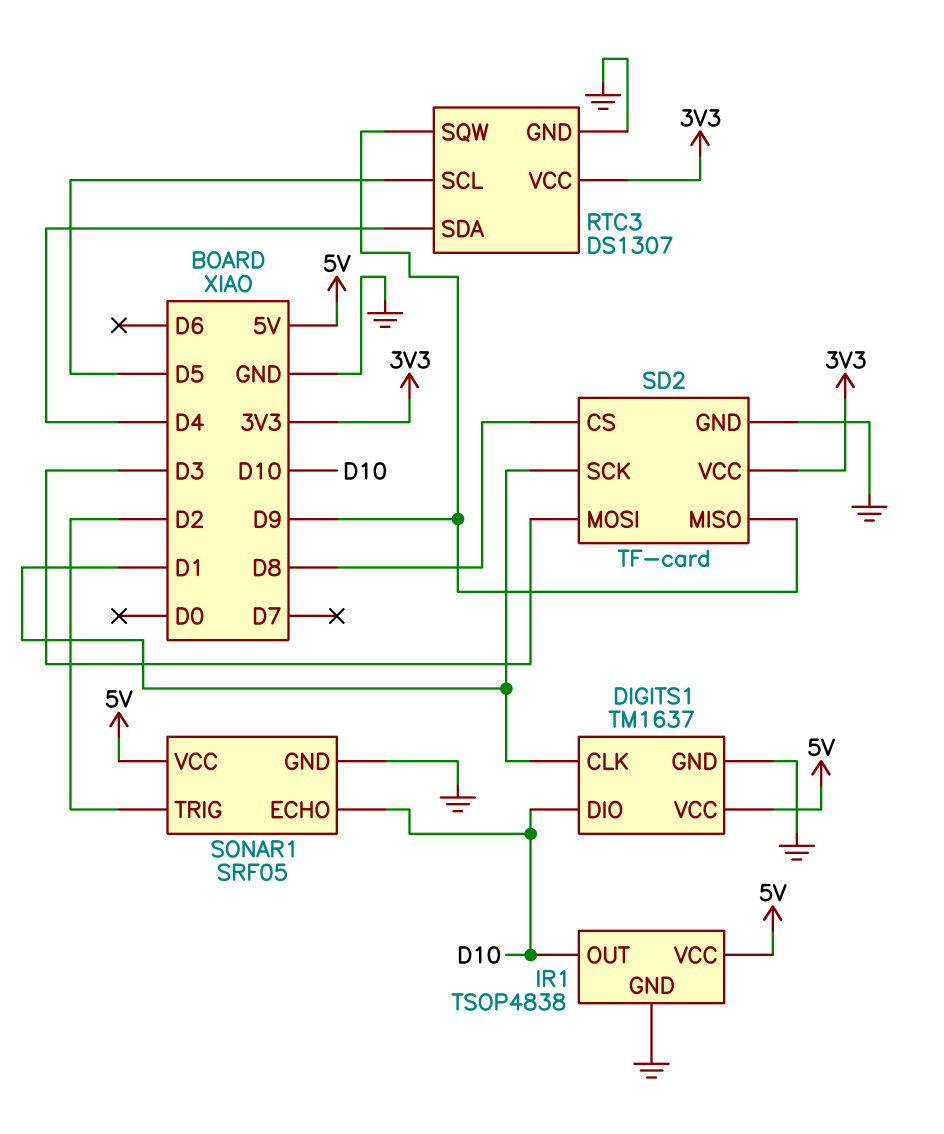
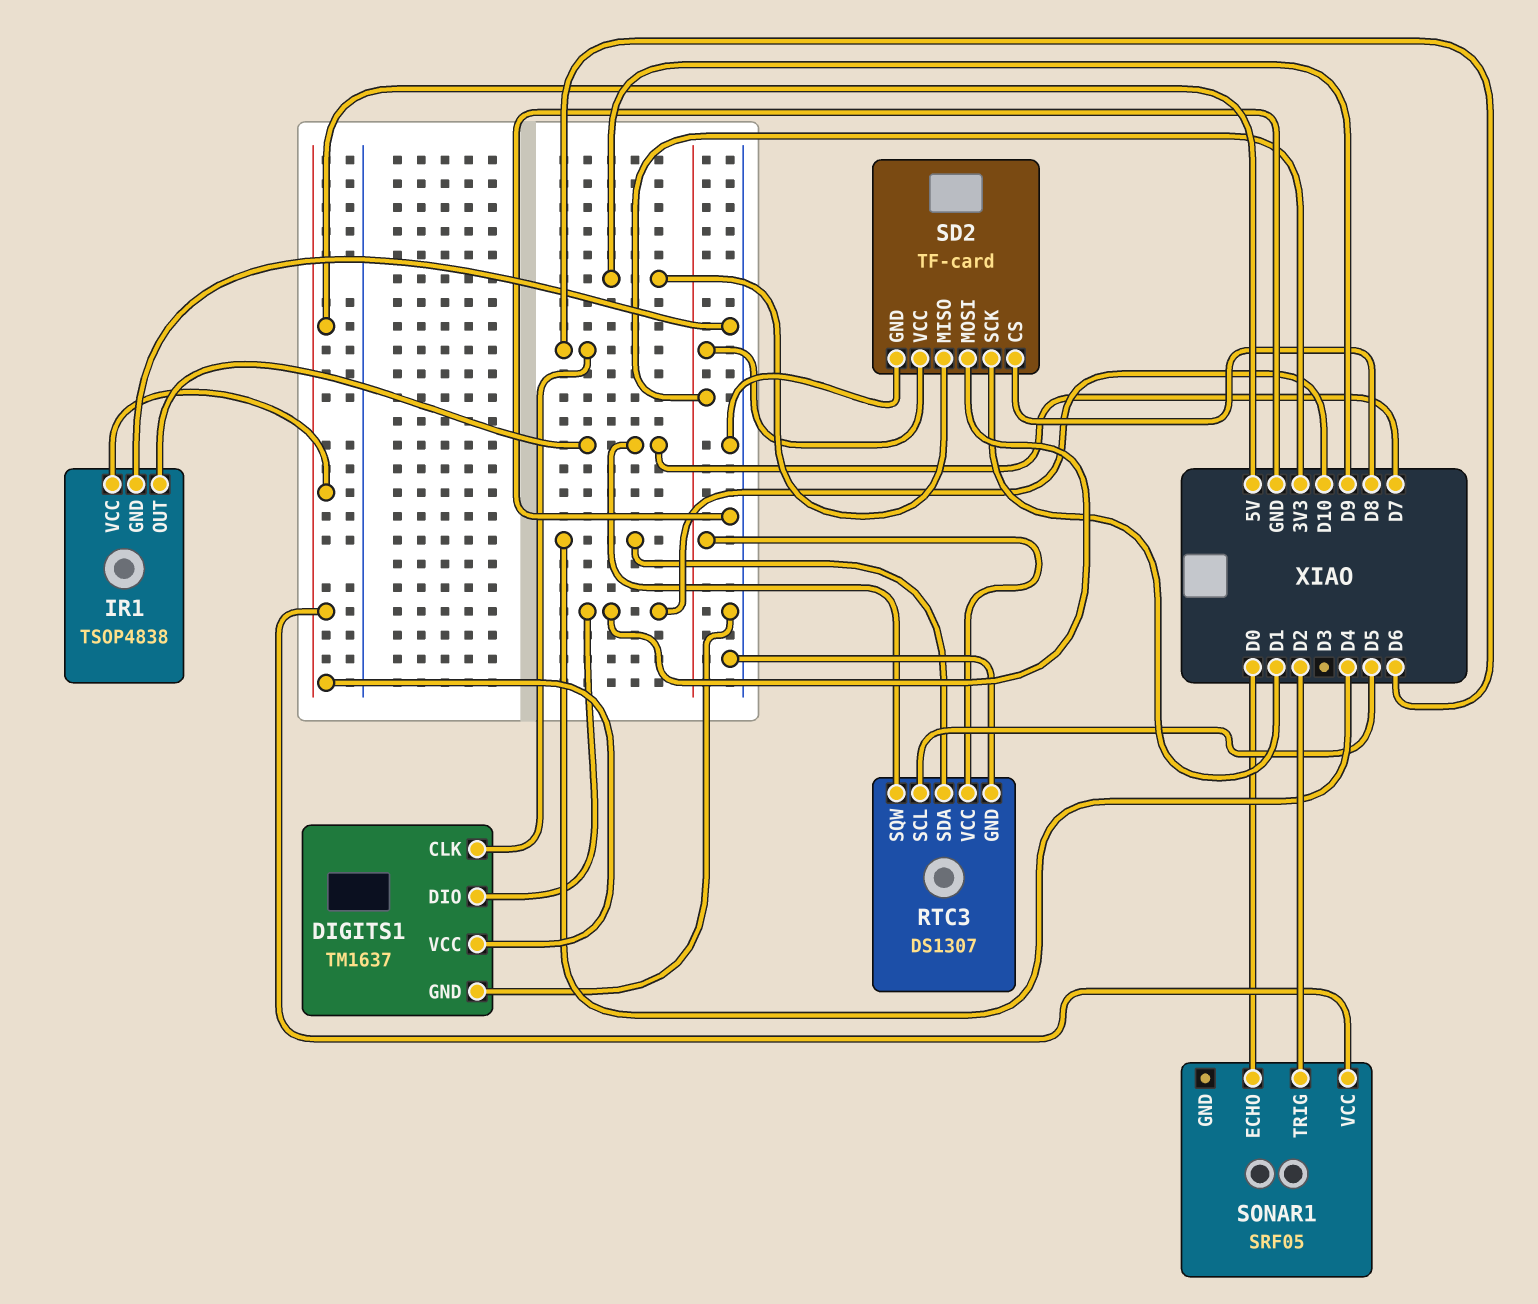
DIGITS1 pin CLK: D1 -> D6
IR1 pin OUT: D10 -> D7
RTC3 pin SQW: D9 -> D7
SD2 pin MOSI: D3 -> D10
SONAR1 pin ECHO: D10 -> D0
SONAR1 pin GND: GND -> none

